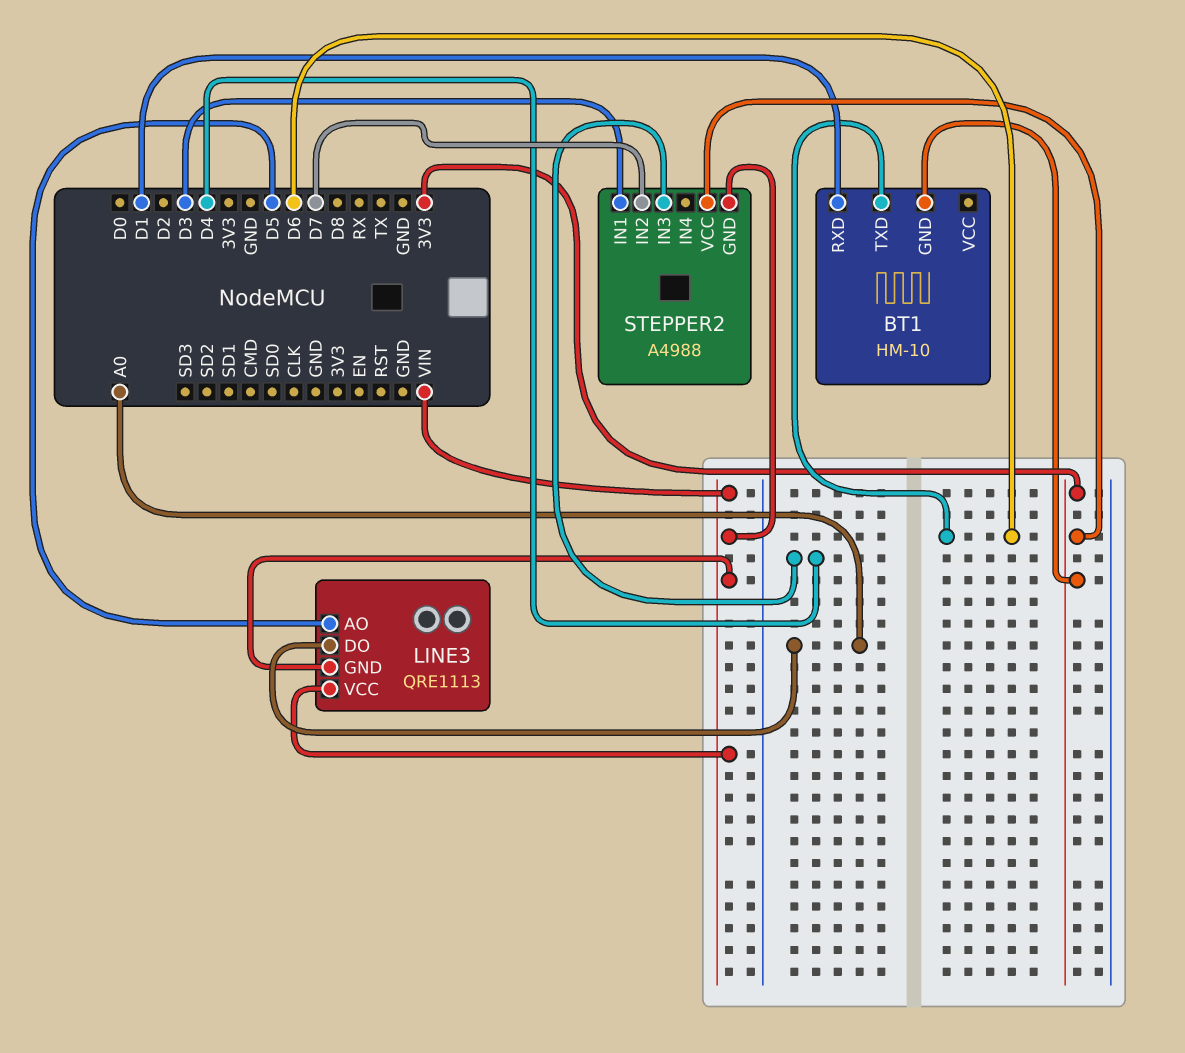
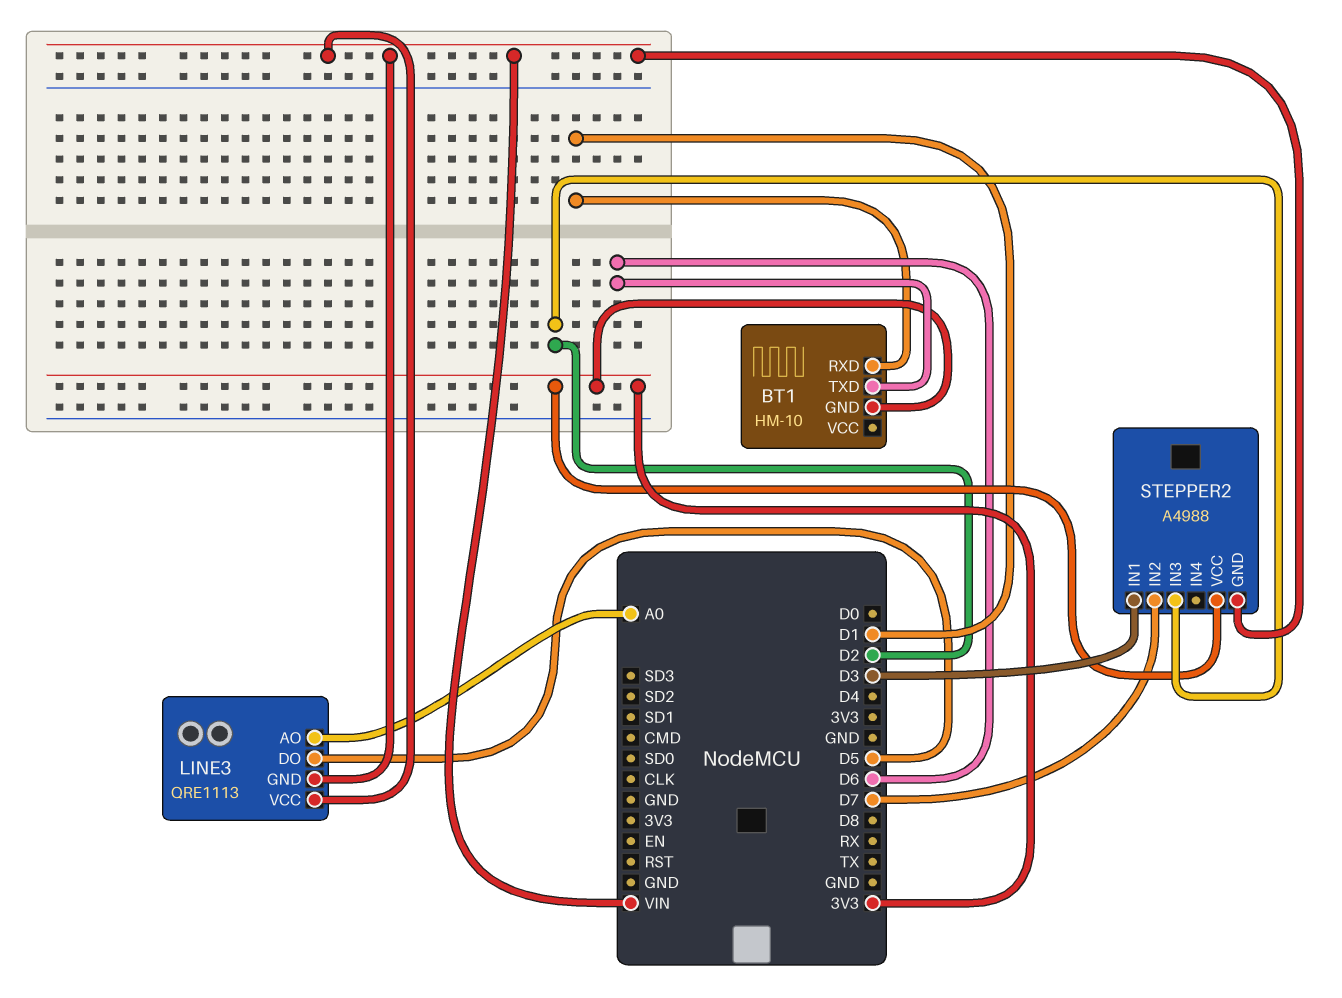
LINE3 pin AO: D5 -> A0
LINE3 pin DO: A0 -> D5
STEPPER2 pin IN3: D4 -> D2

